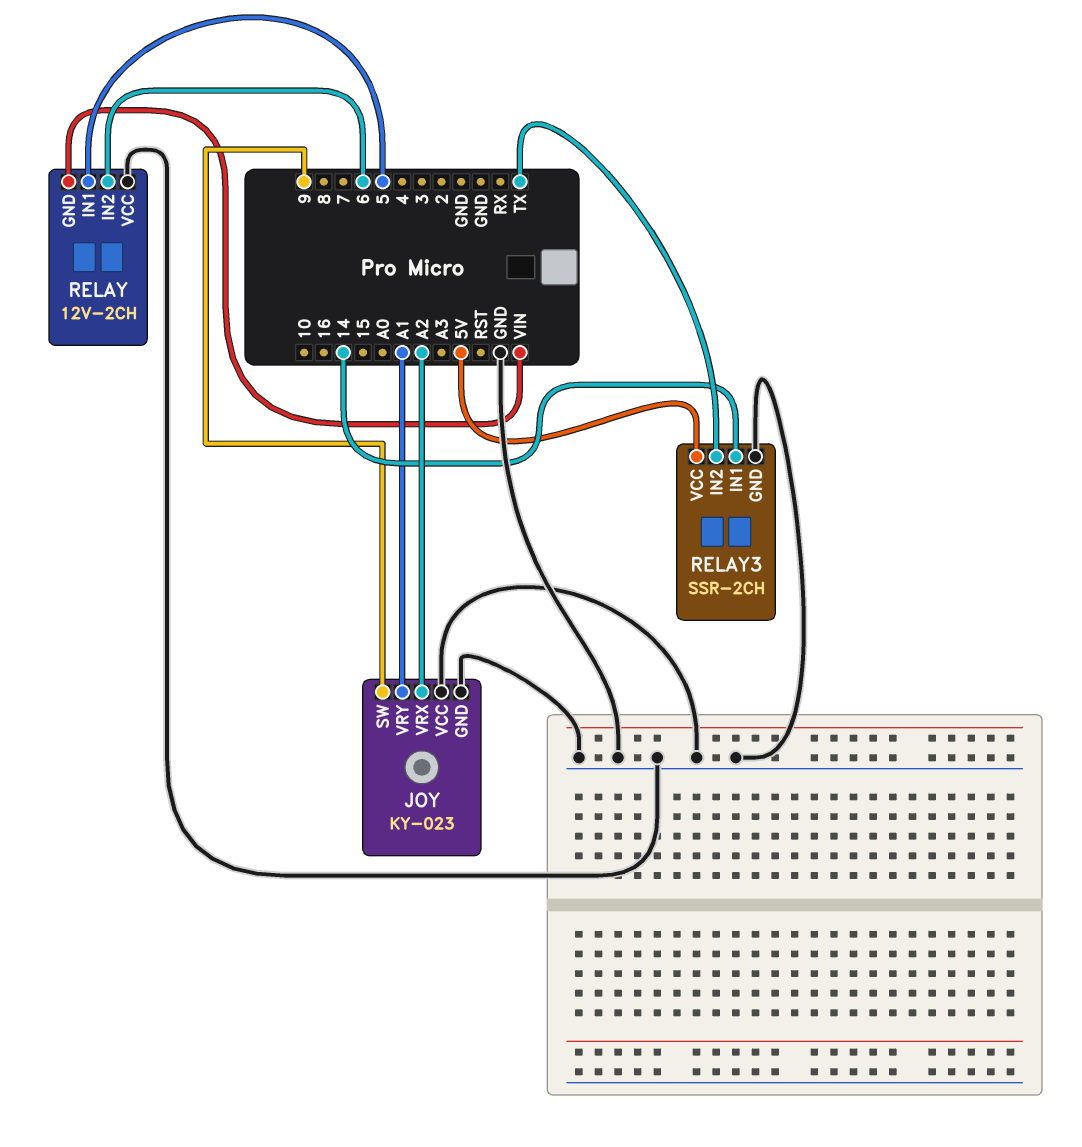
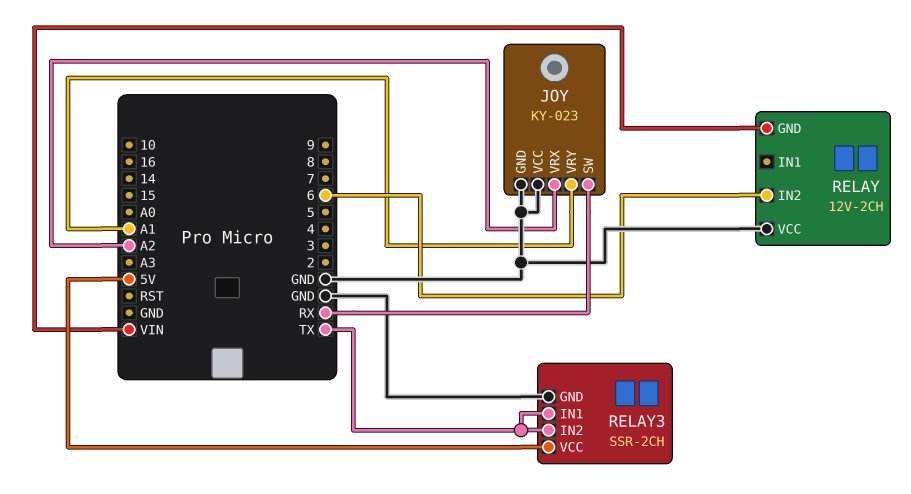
JOY pin SW: 9 -> RX
RELAY pin IN1: 5 -> none
RELAY3 pin IN1: 14 -> TX

